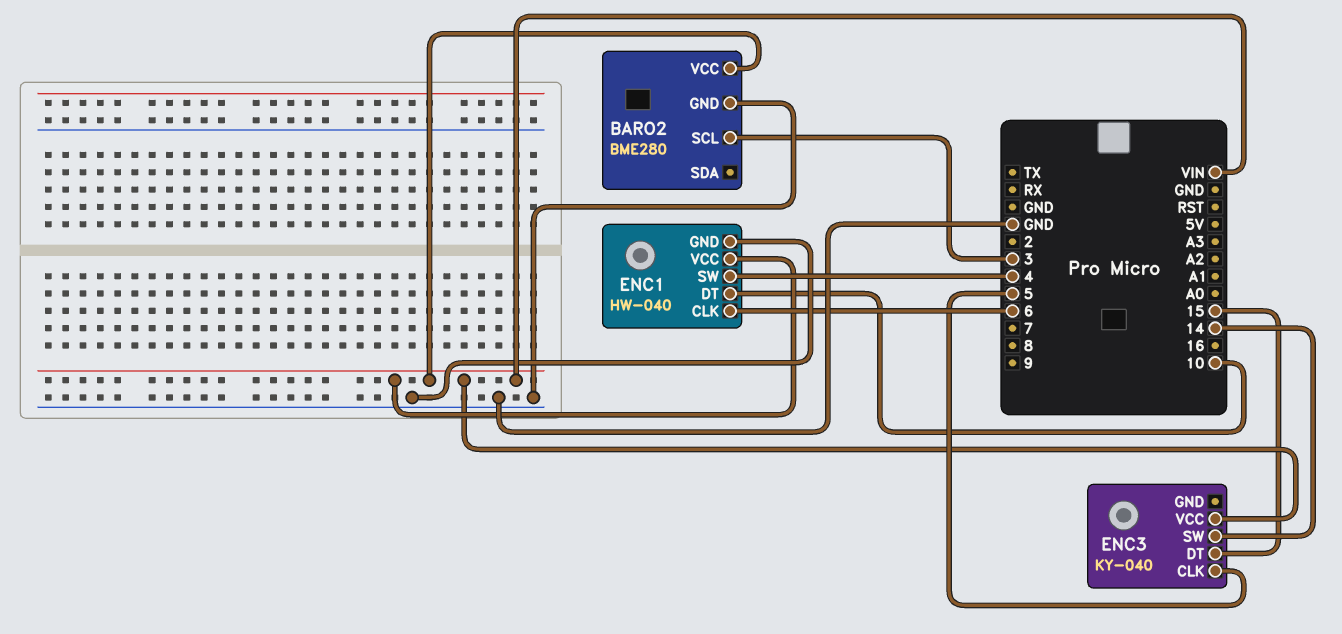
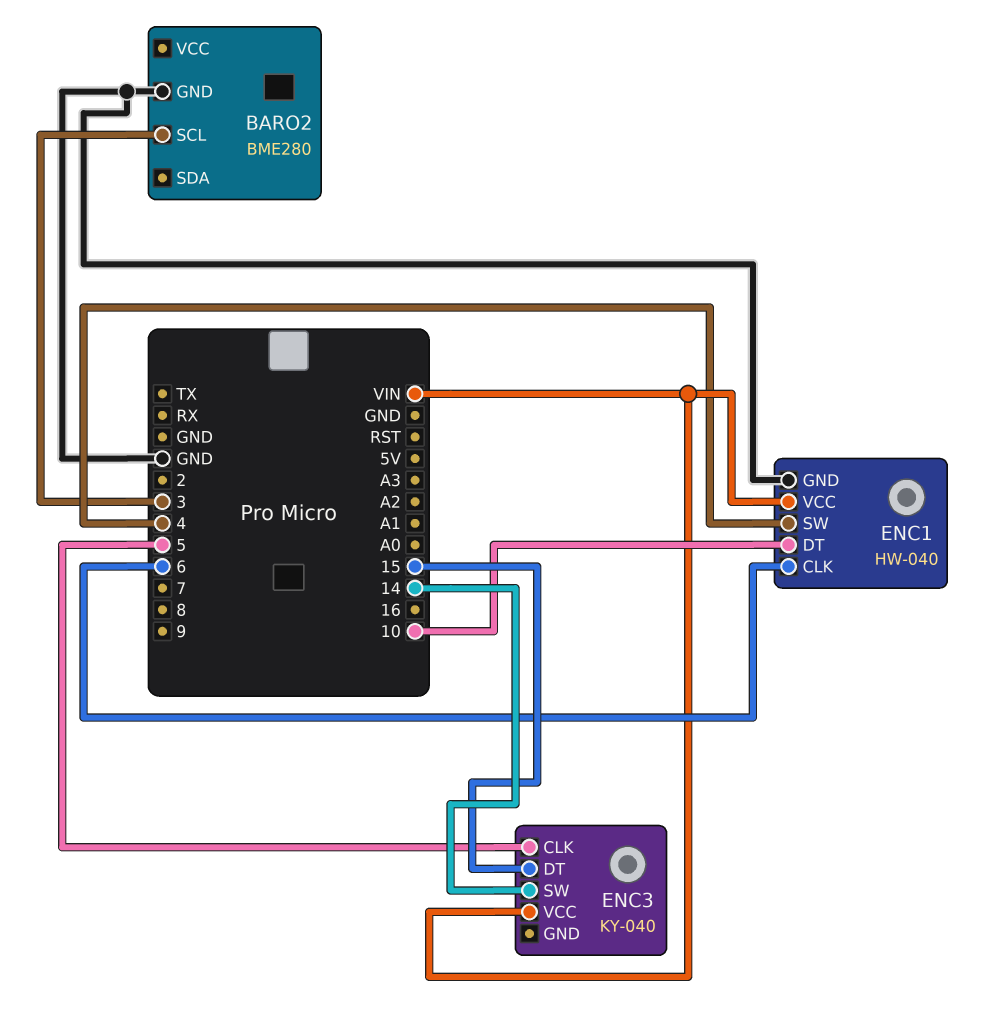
BARO2 pin VCC: VIN -> none

